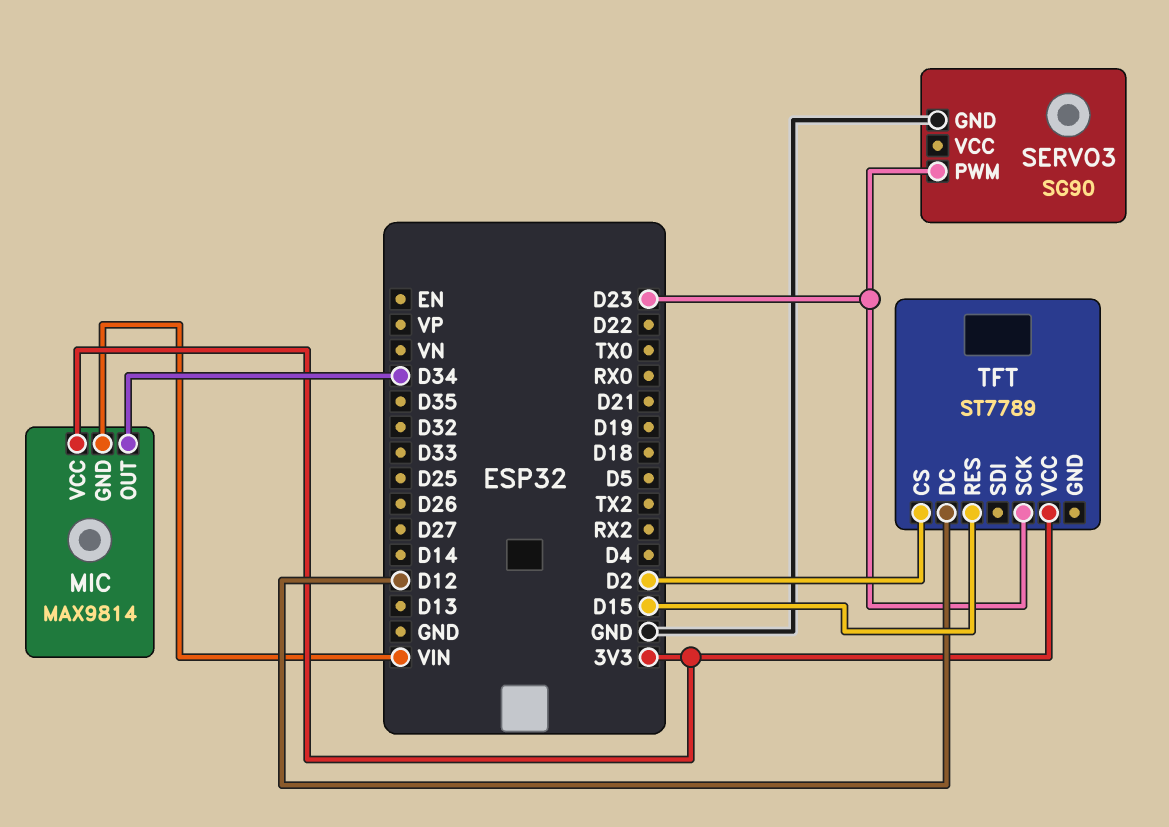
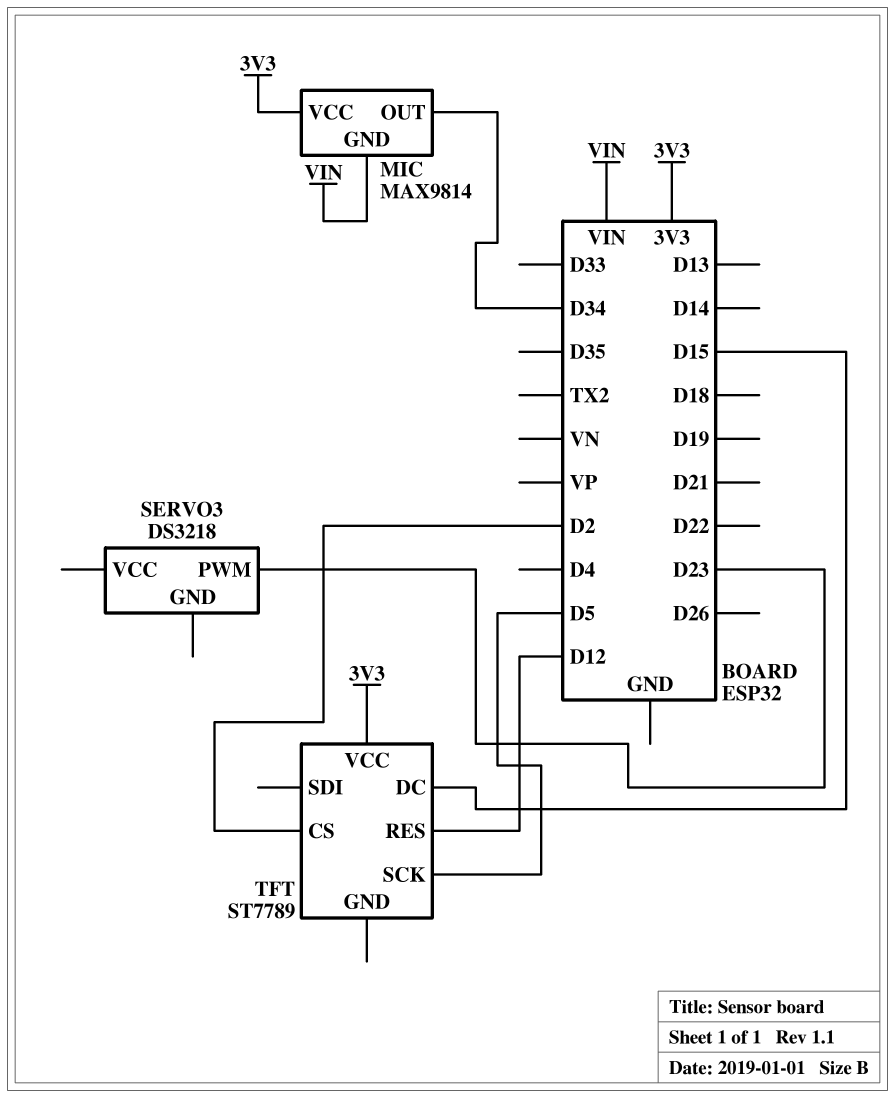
SERVO3: SG90 -> DS3218
SERVO3 pin GND: GND -> none
TFT pin DC: D12 -> D15
TFT pin RES: D15 -> D12
TFT pin SCK: D23 -> D5

